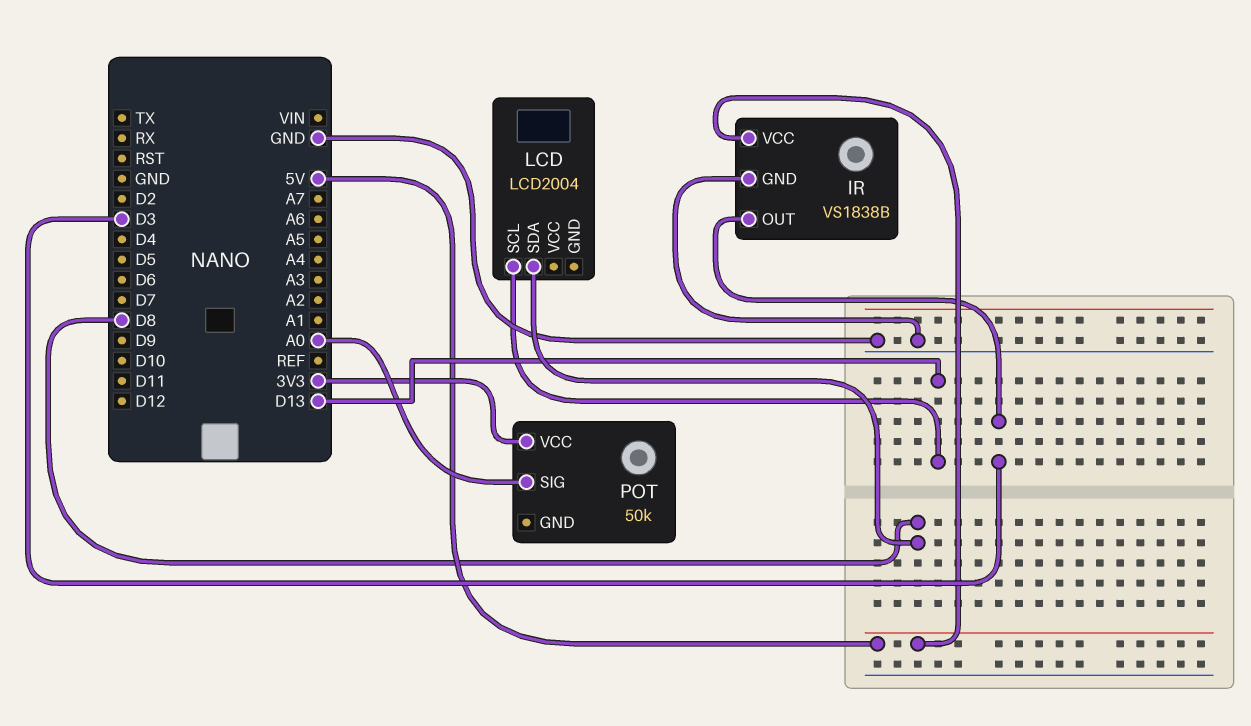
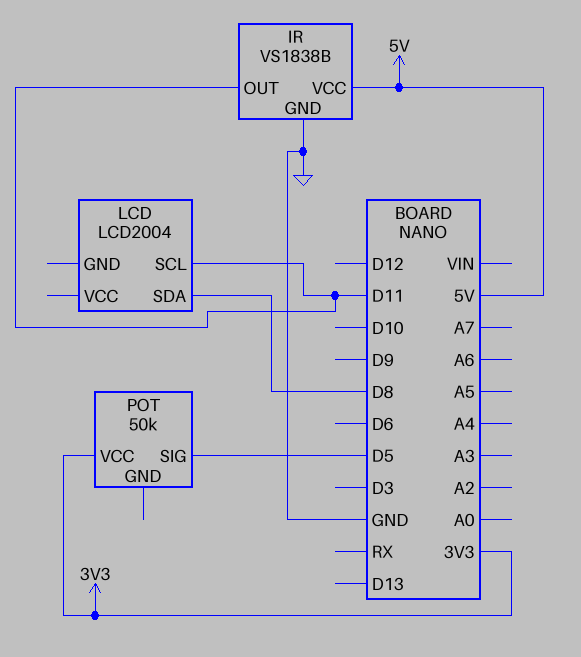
IR pin OUT: D3 -> D11
LCD pin SCL: D13 -> D11
POT pin SIG: A0 -> D5

